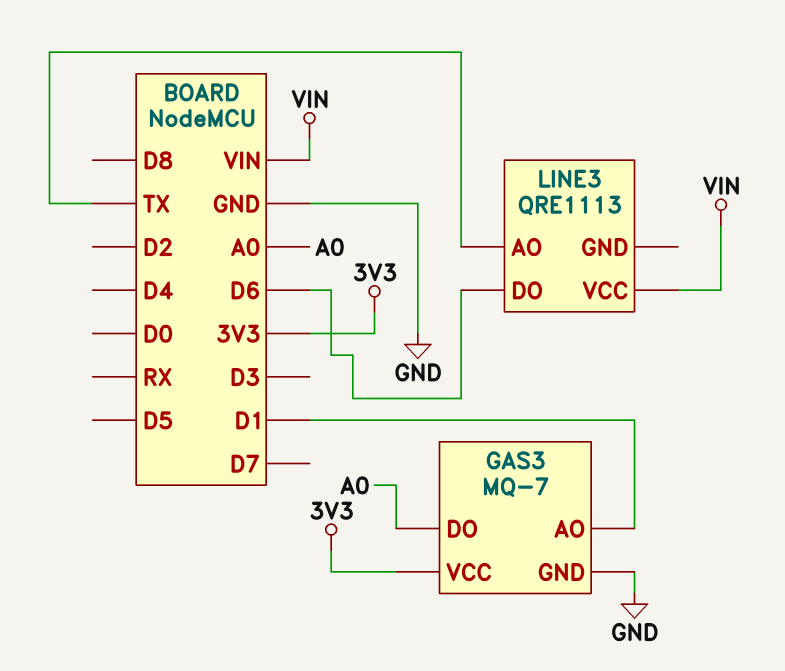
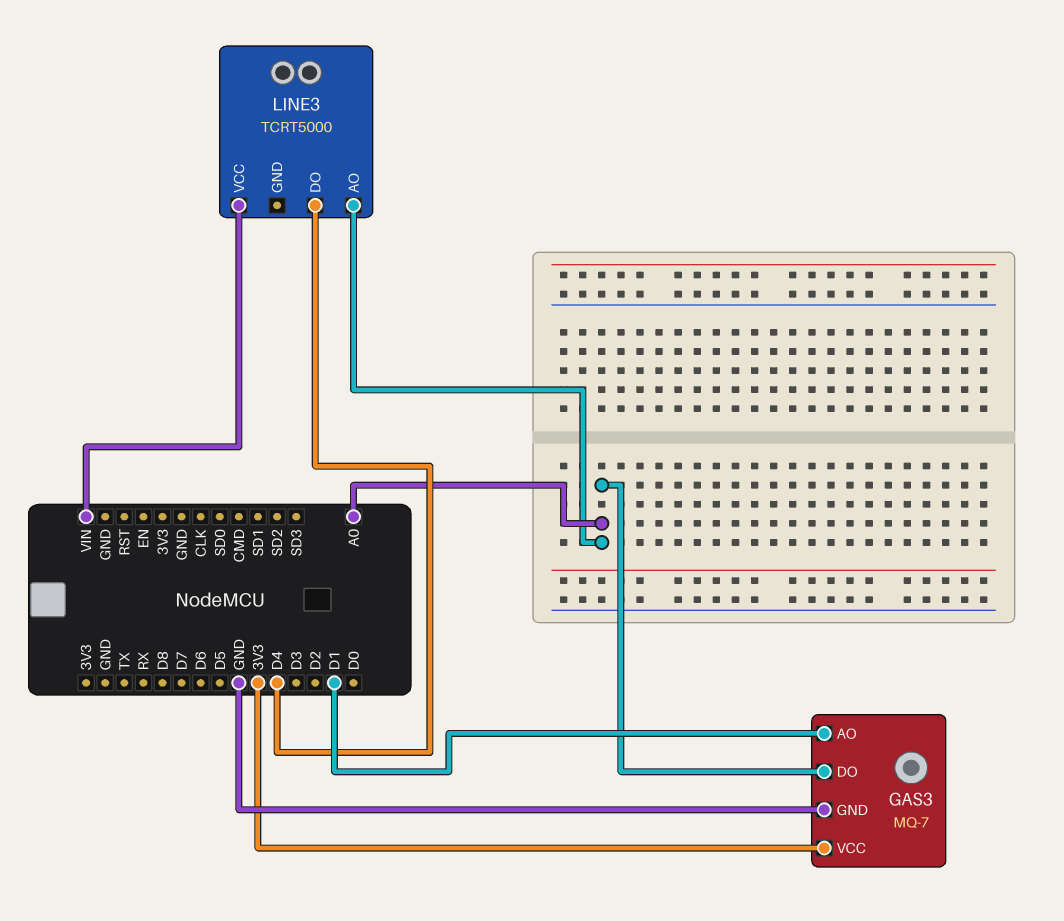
LINE3: QRE1113 -> TCRT5000
LINE3 pin AO: TX -> A0
LINE3 pin DO: D6 -> D4

